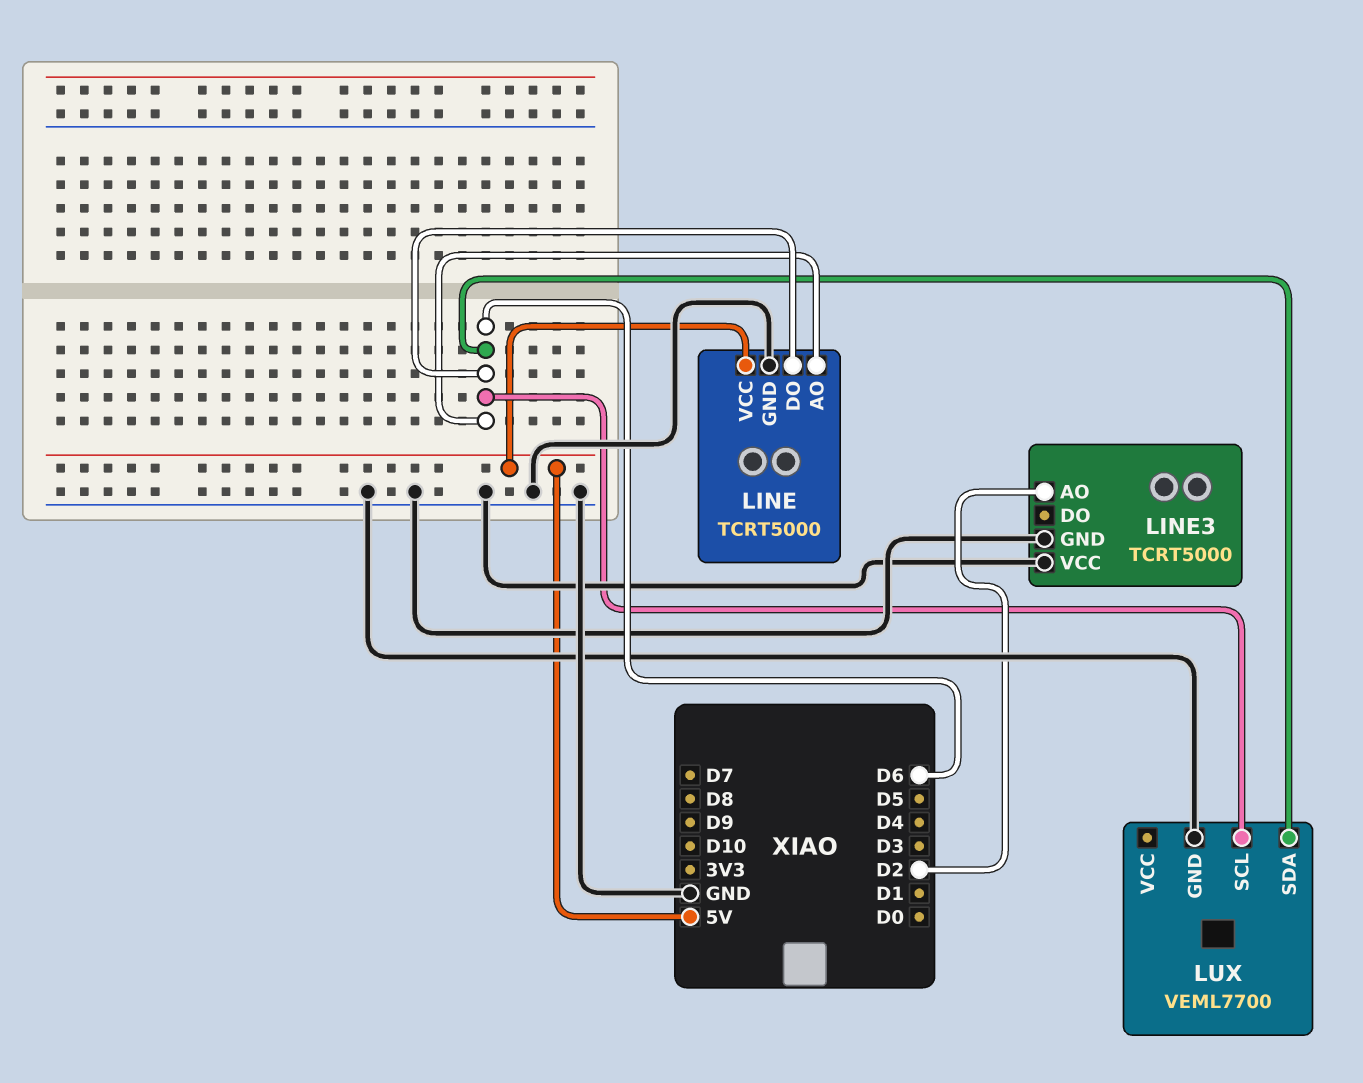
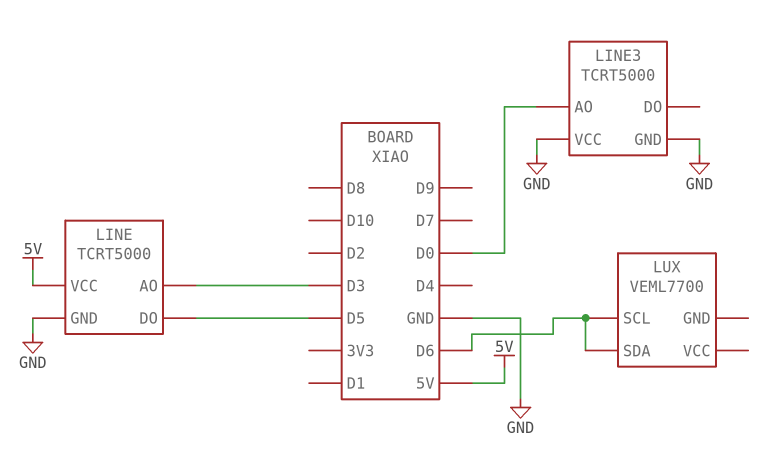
LINE pin AO: D6 -> D3
LINE pin DO: D6 -> D5
LINE3 pin AO: D2 -> D0
LUX pin GND: GND -> none

